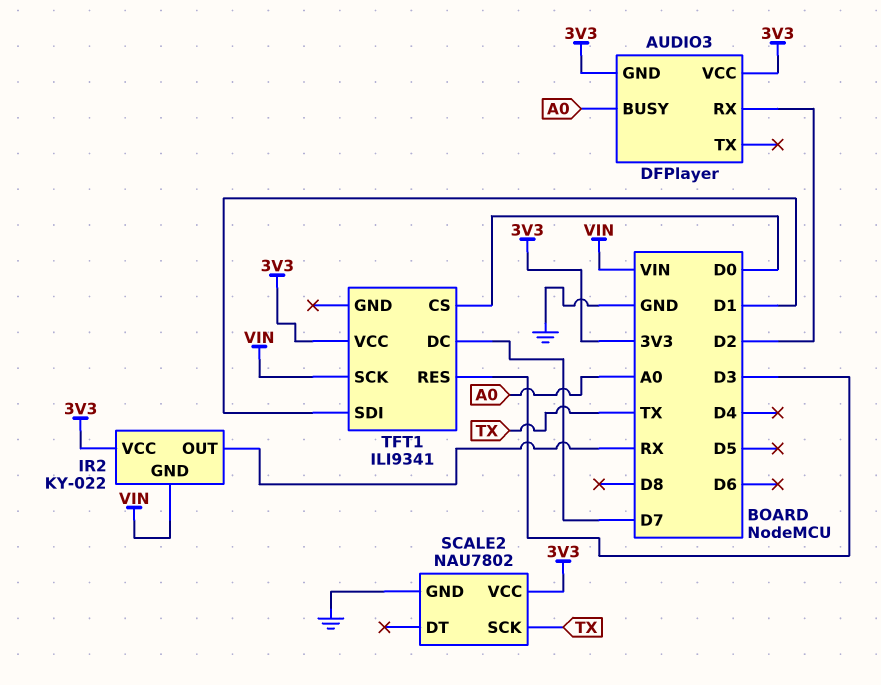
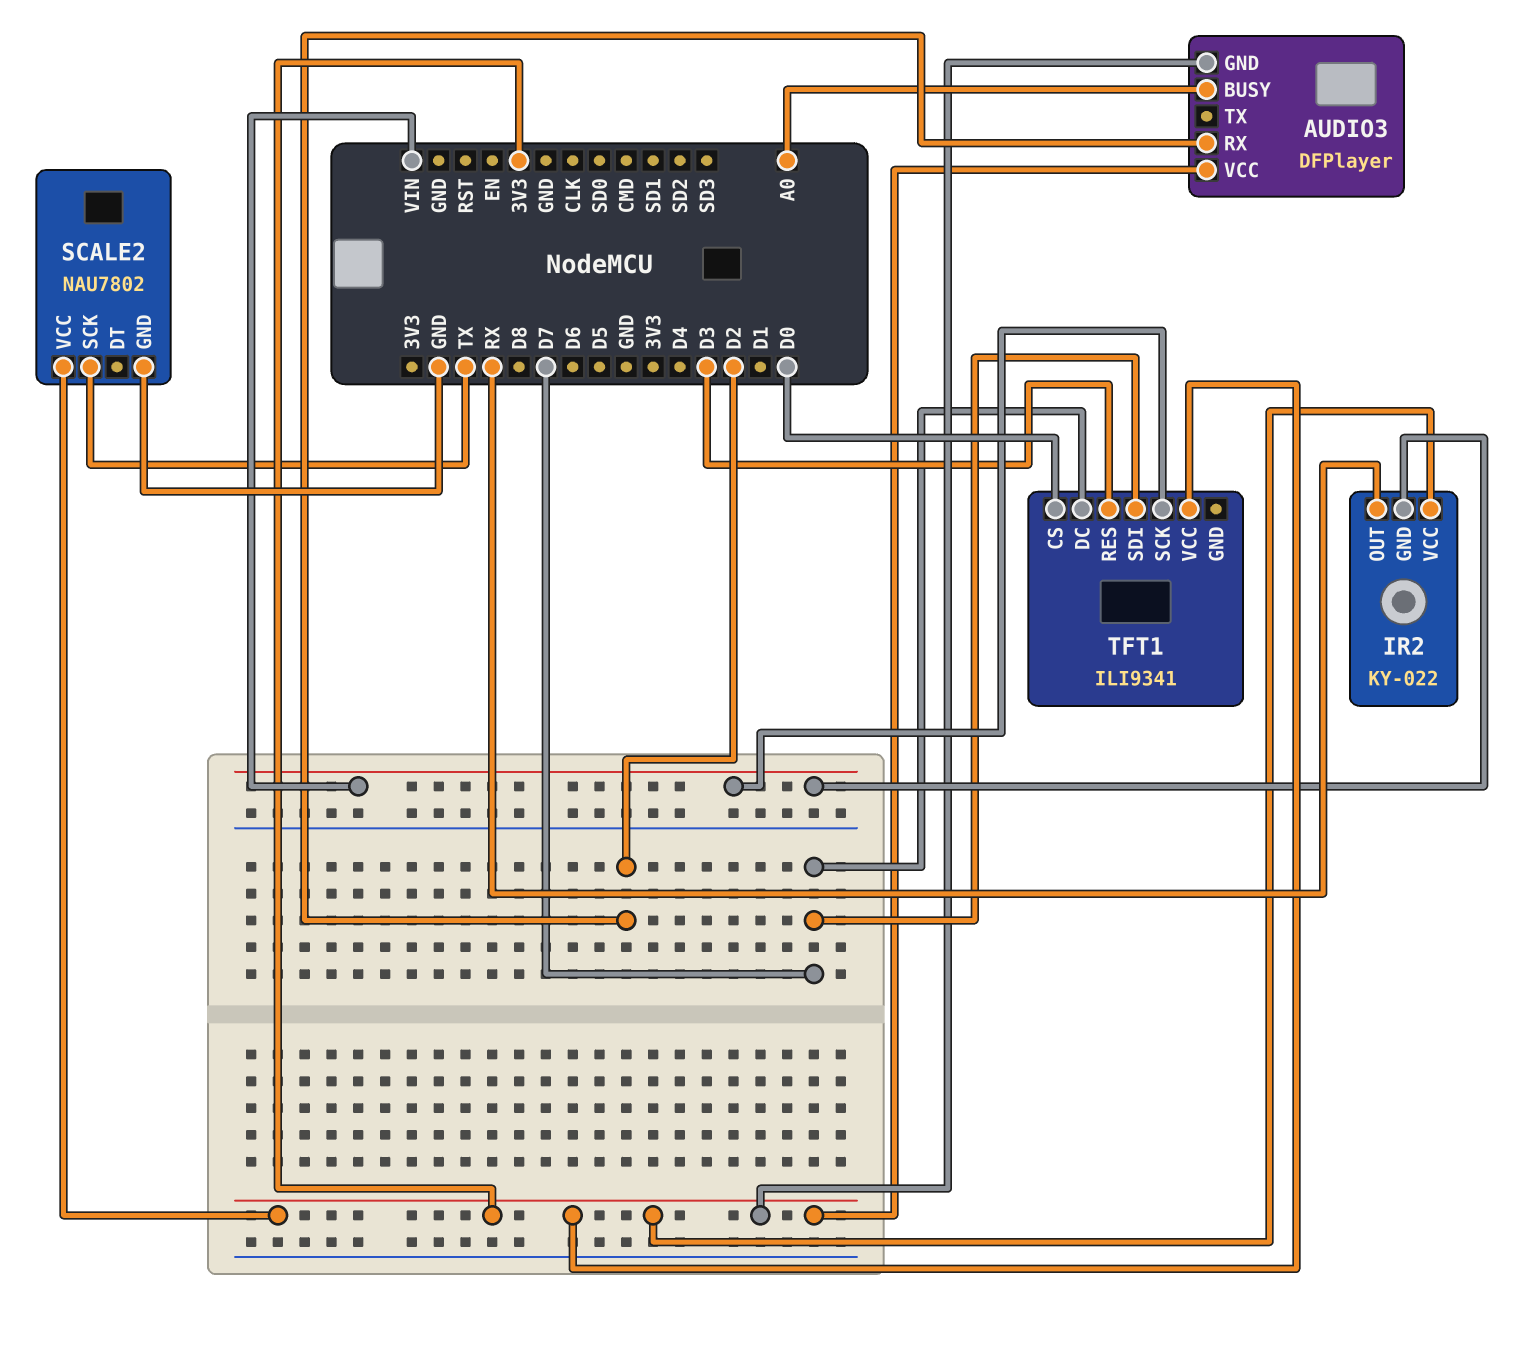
TFT1 pin SDI: D1 -> D7

